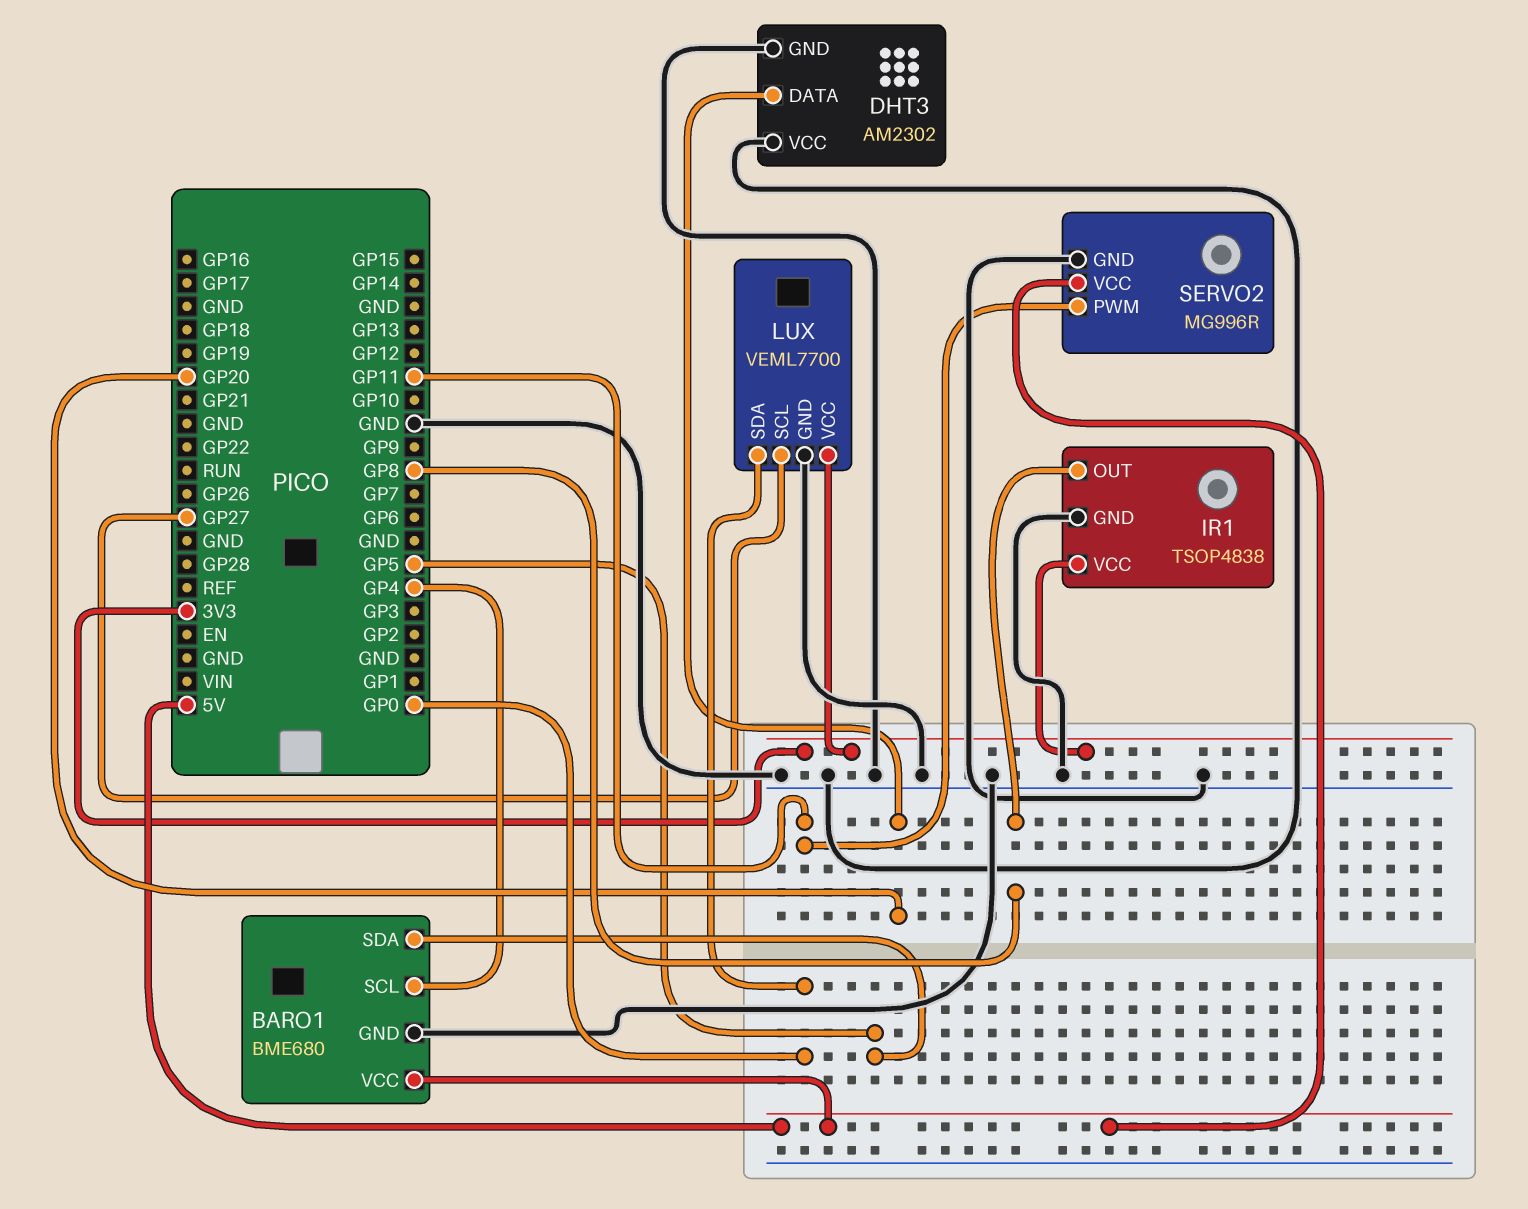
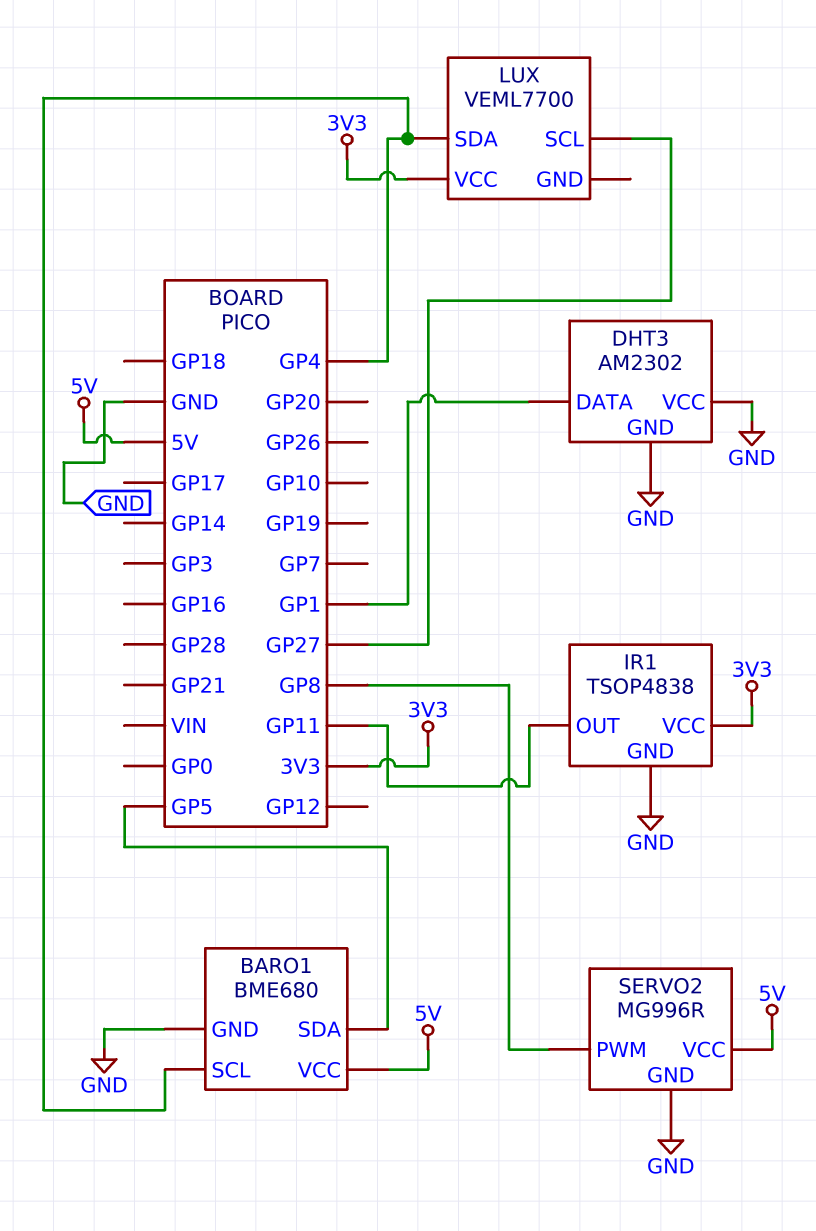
DHT3 pin DATA: GP20 -> GP1
IR1 pin OUT: GP8 -> GP11
LUX pin GND: GND -> none
LUX pin SDA: GP0 -> GP4
SERVO2 pin PWM: GP11 -> GP8

